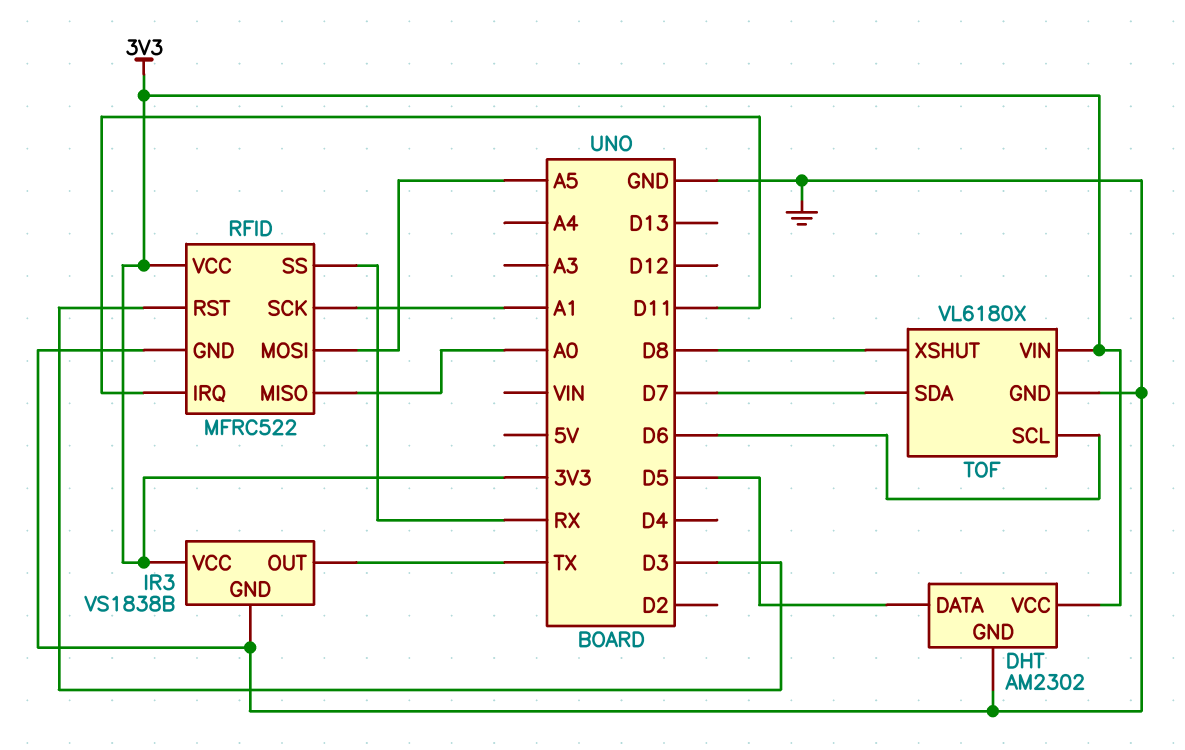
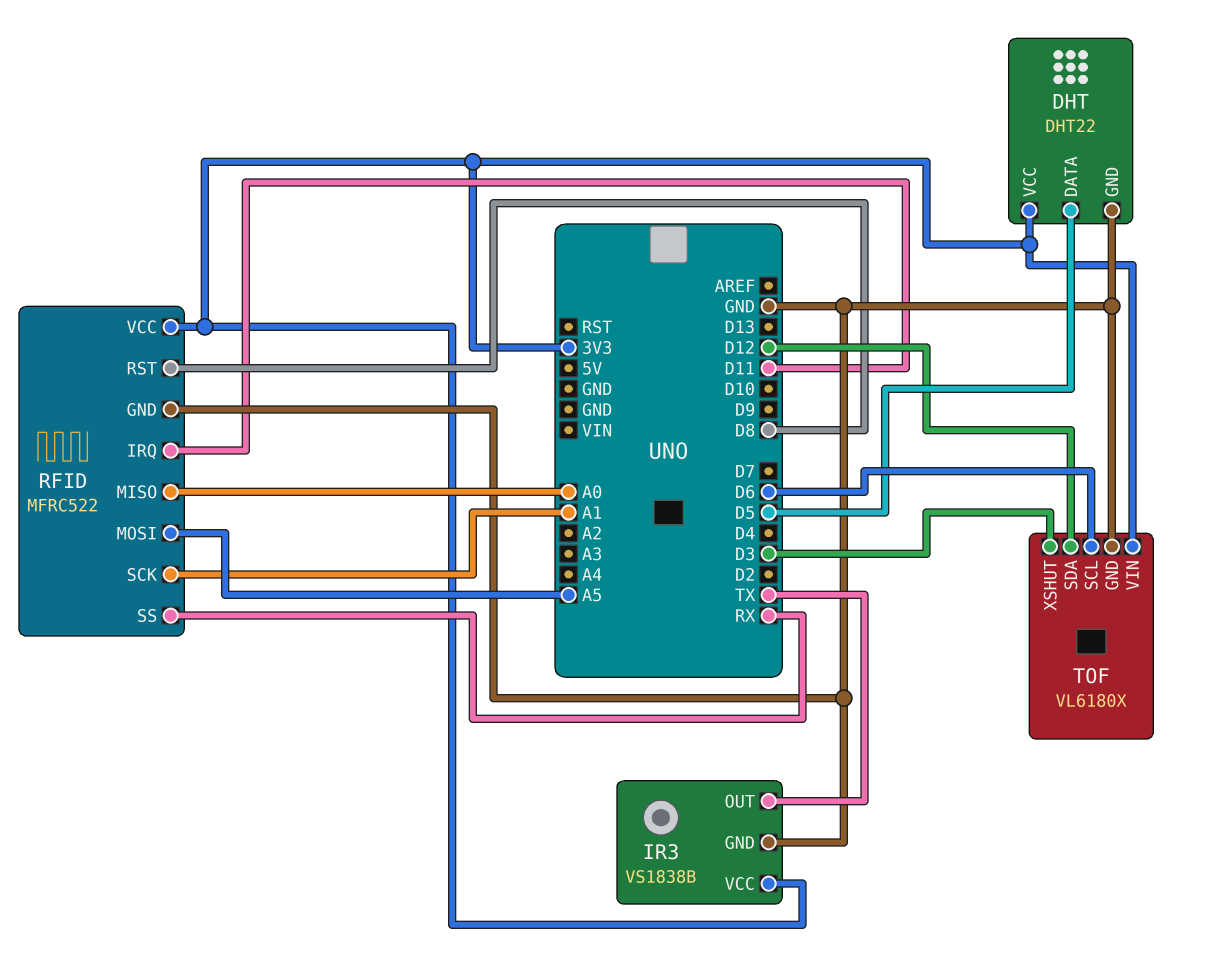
DHT: AM2302 -> DHT22
RFID pin RST: D3 -> D8
TOF pin SDA: D7 -> D12
TOF pin XSHUT: D8 -> D3

